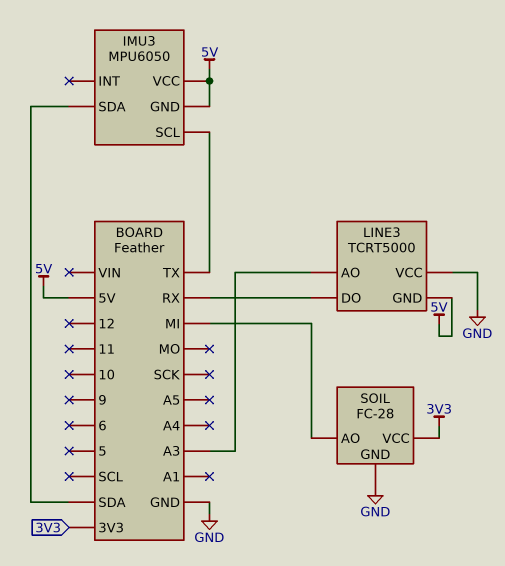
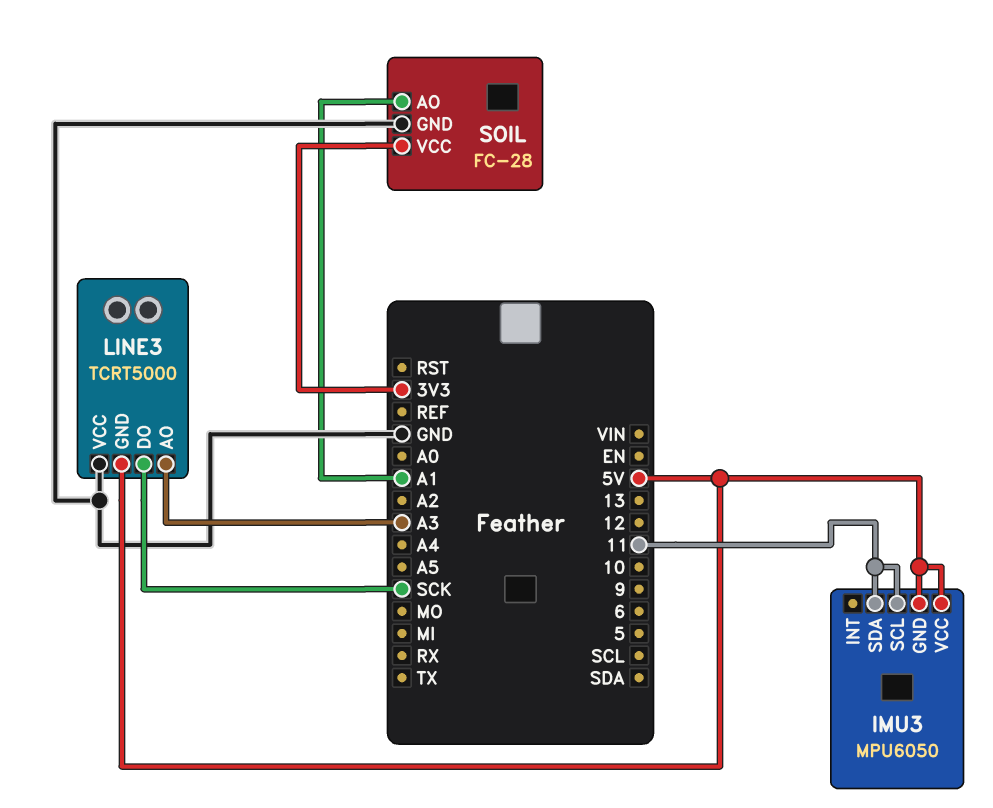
IMU3 pin SCL: TX -> 11
IMU3 pin SDA: SDA -> 11
LINE3 pin DO: RX -> SCK
SOIL pin AO: MI -> A1

